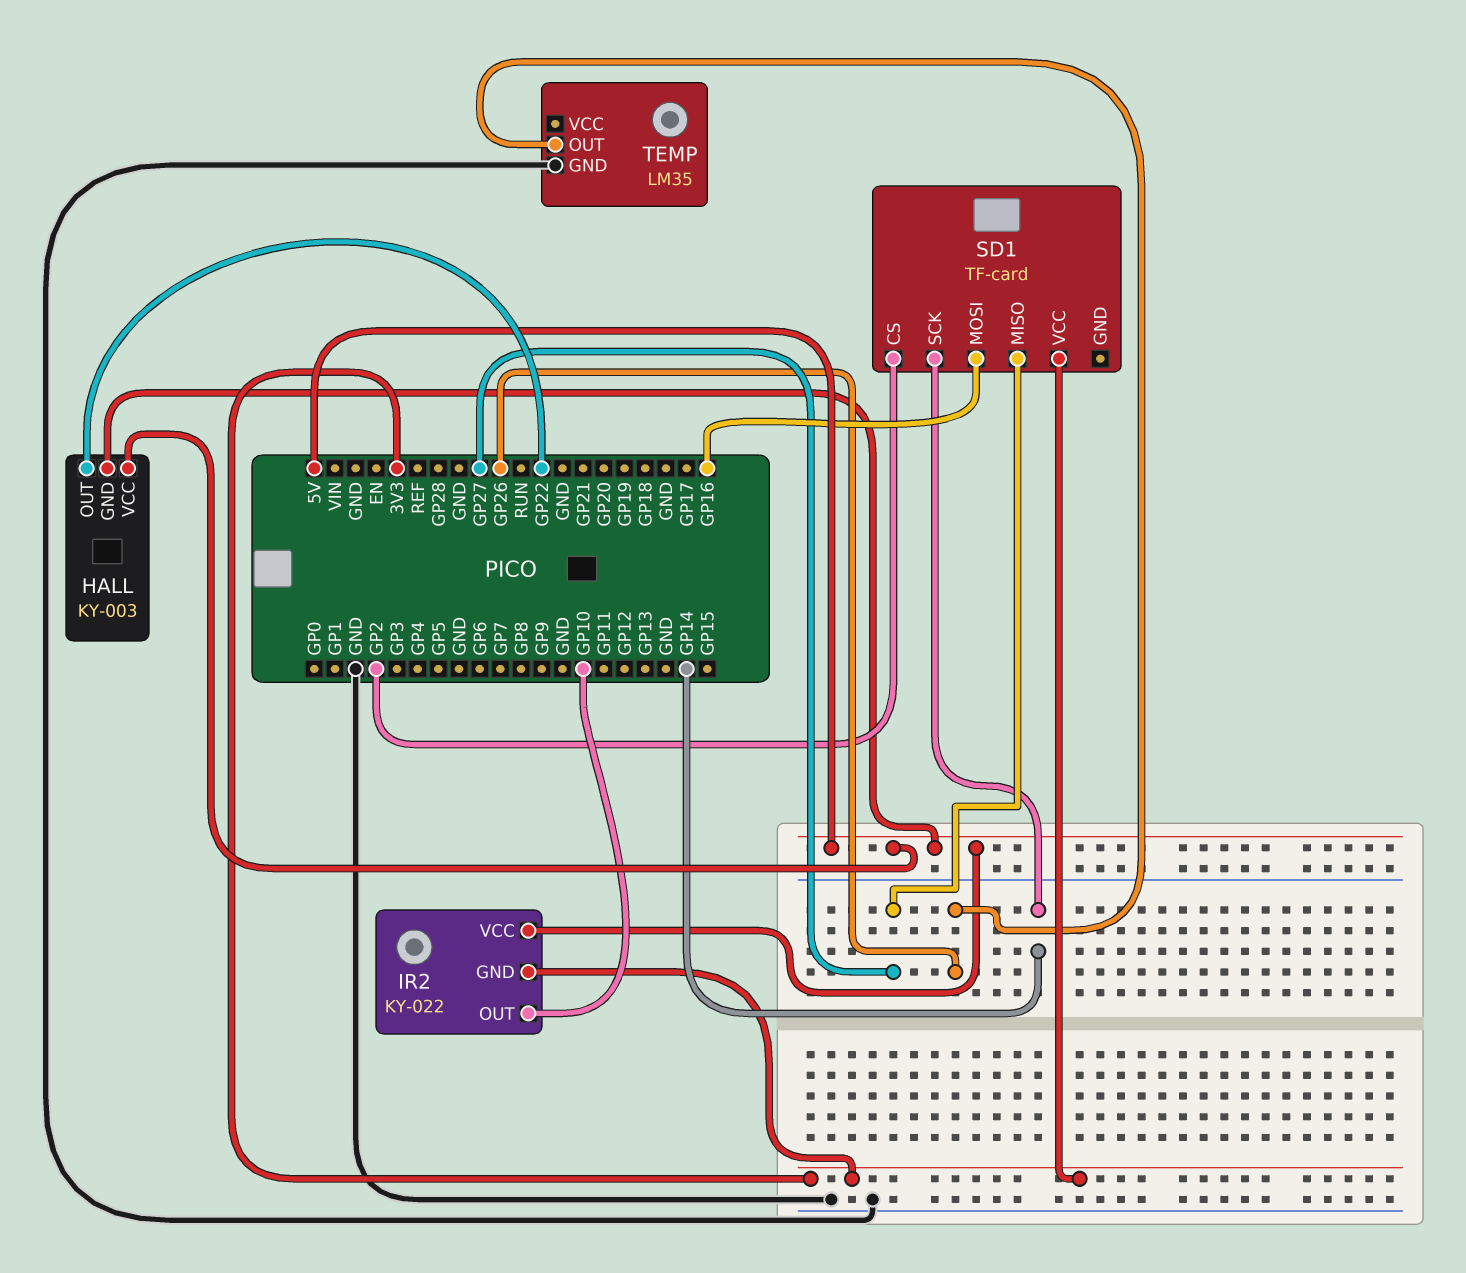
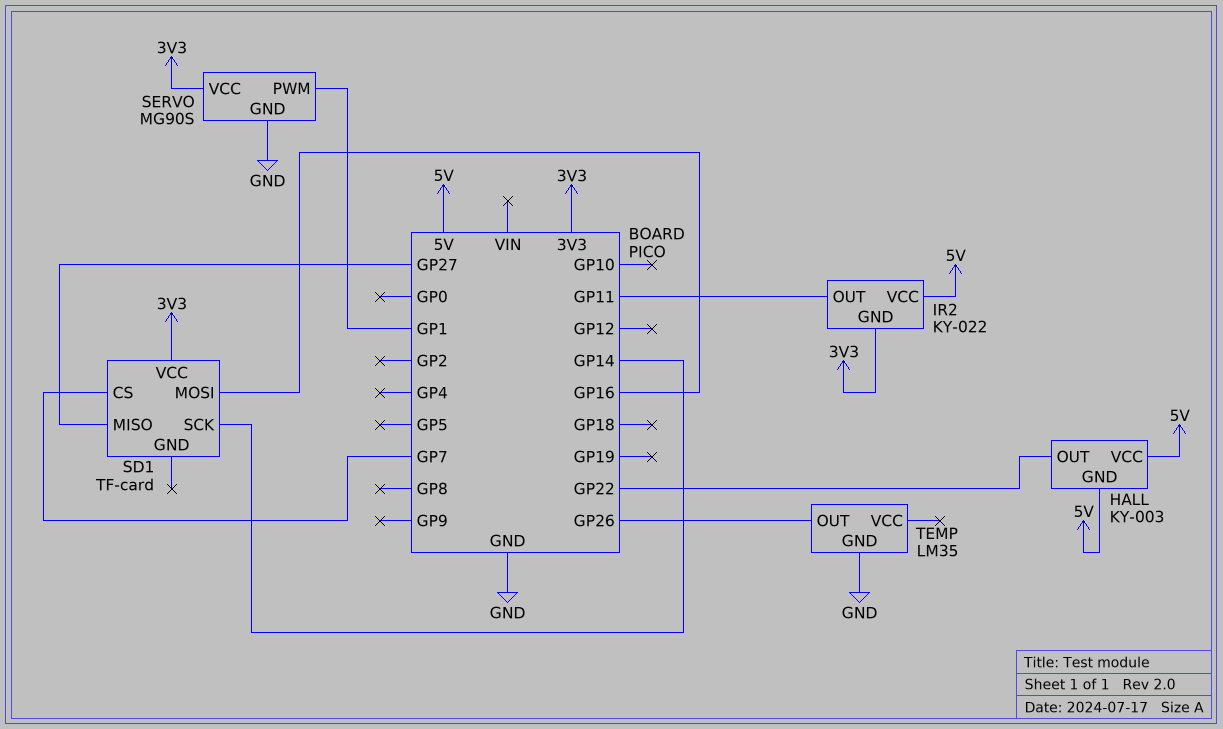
IR2 pin OUT: GP10 -> GP11
SD1 pin CS: GP2 -> GP7
SERVO: none -> MG90S
SERVO pin GND: none -> GND
SERVO pin PWM: none -> GP1
SERVO pin VCC: none -> 3V3

